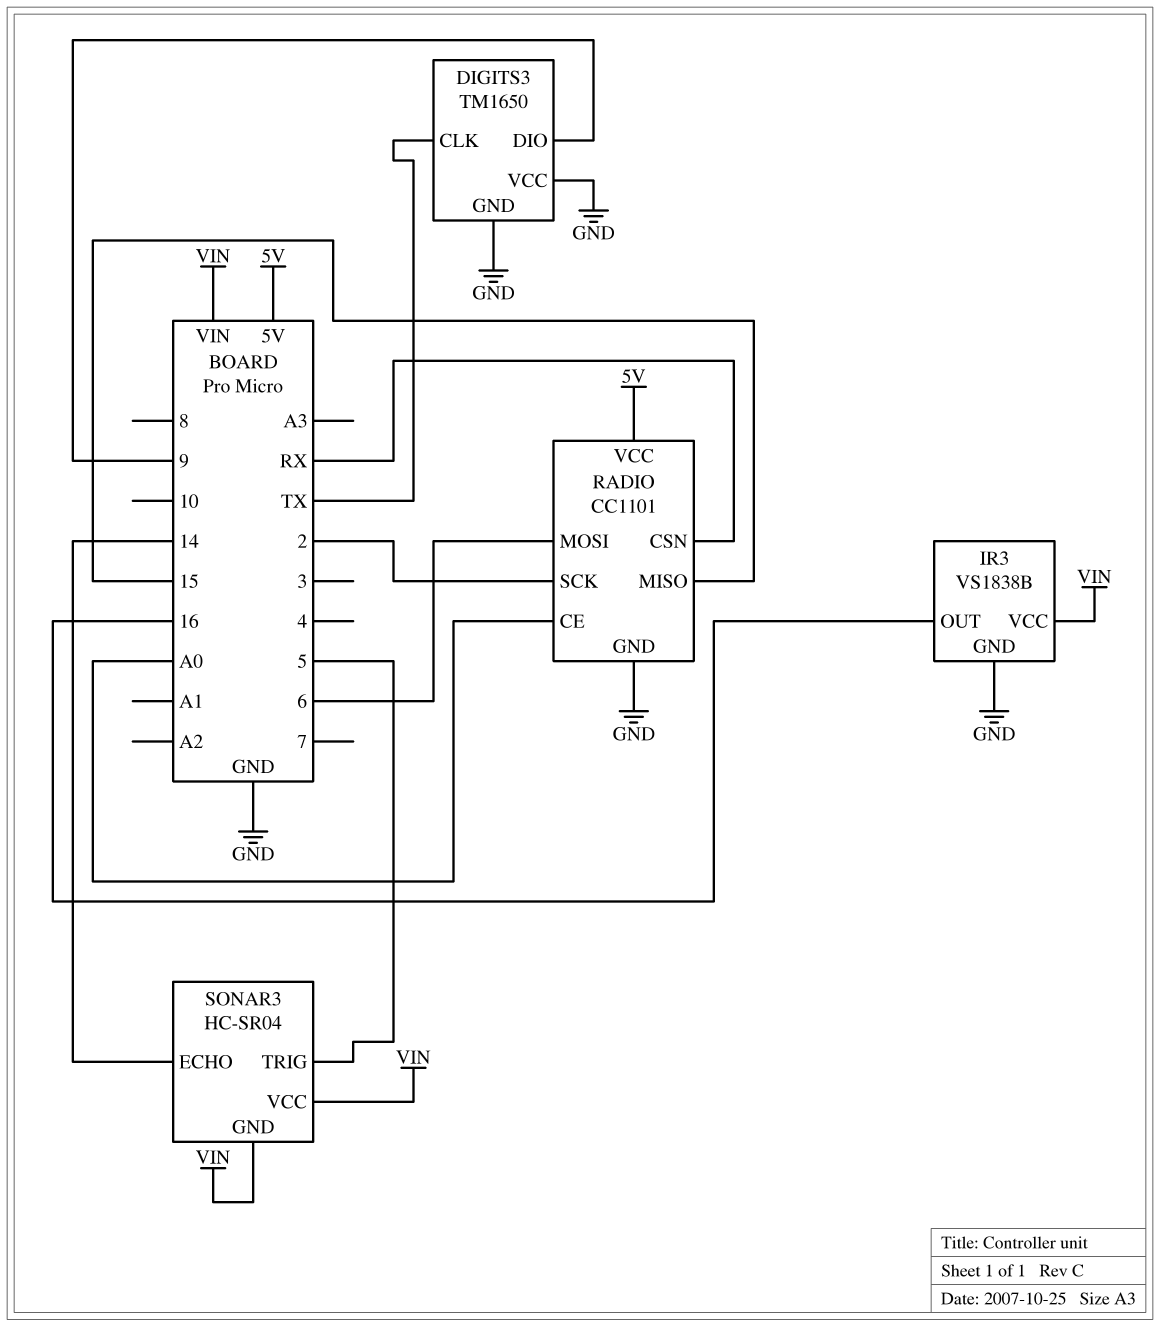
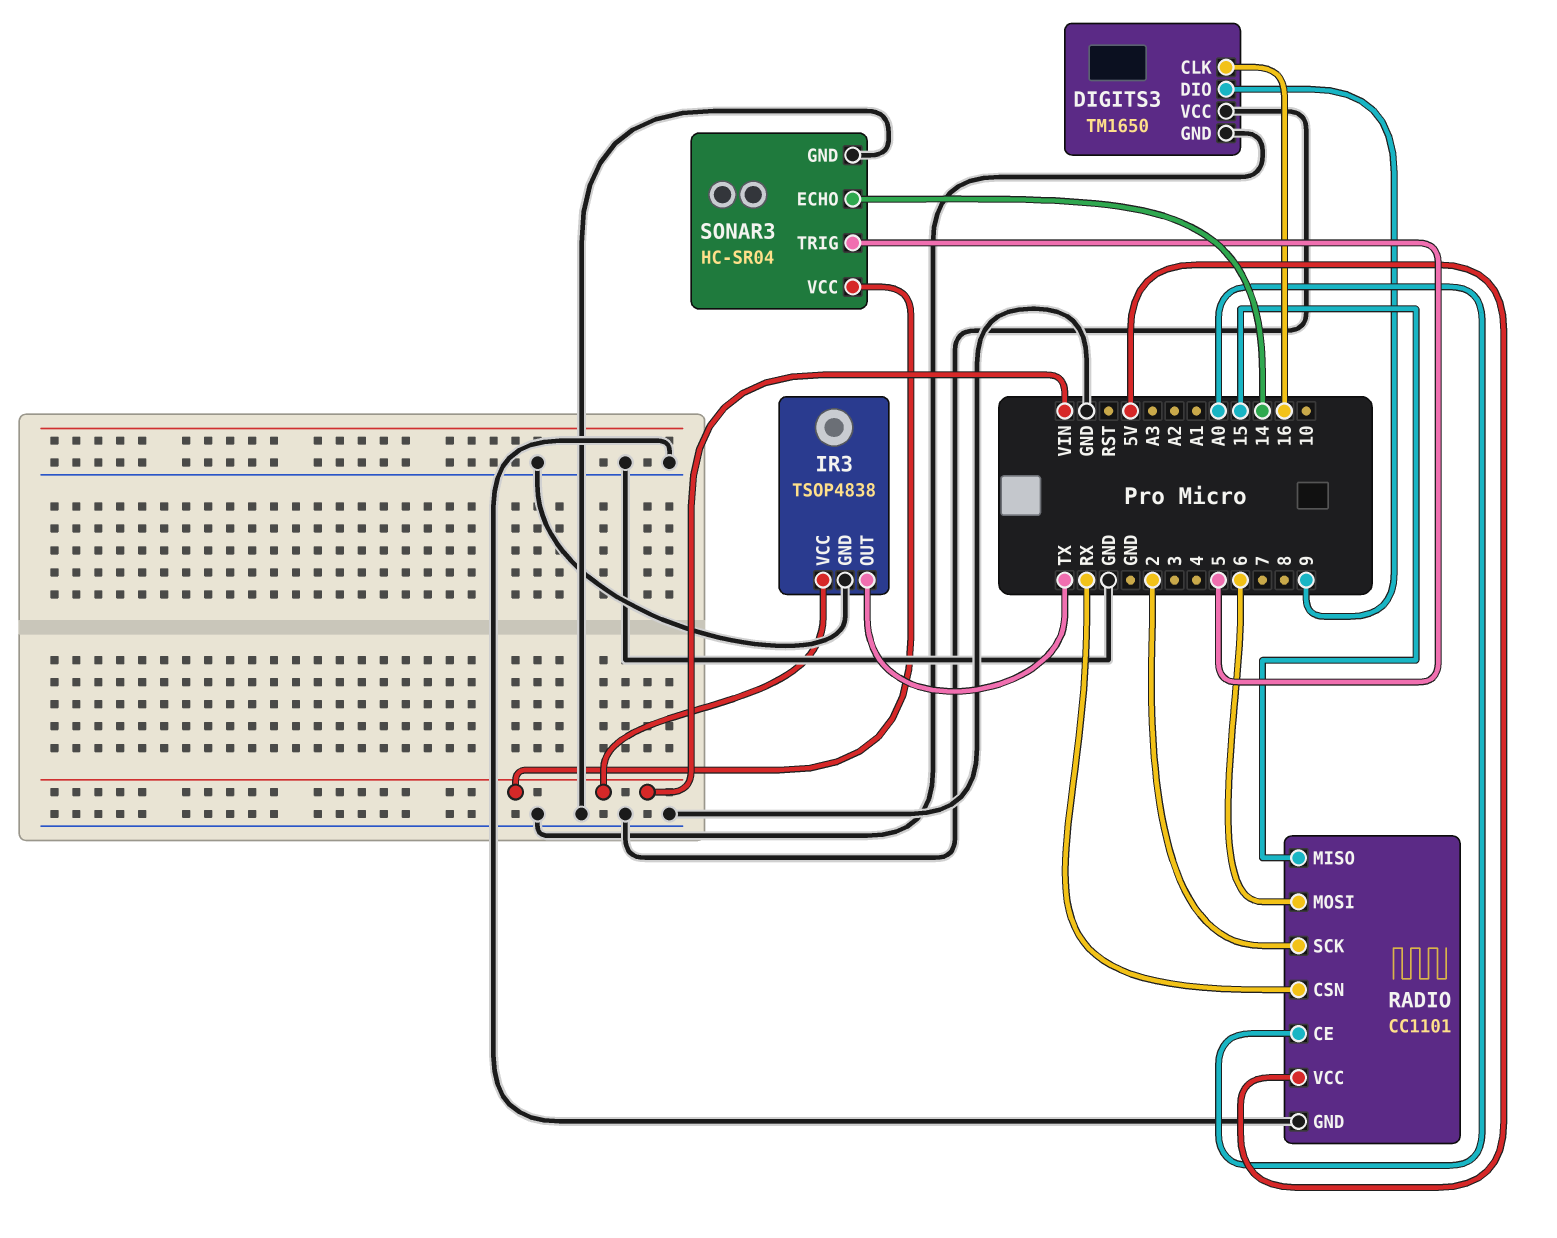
DIGITS3 pin CLK: TX -> 16
IR3: VS1838B -> TSOP4838
IR3 pin OUT: 16 -> TX
SONAR3 pin GND: VIN -> GND

